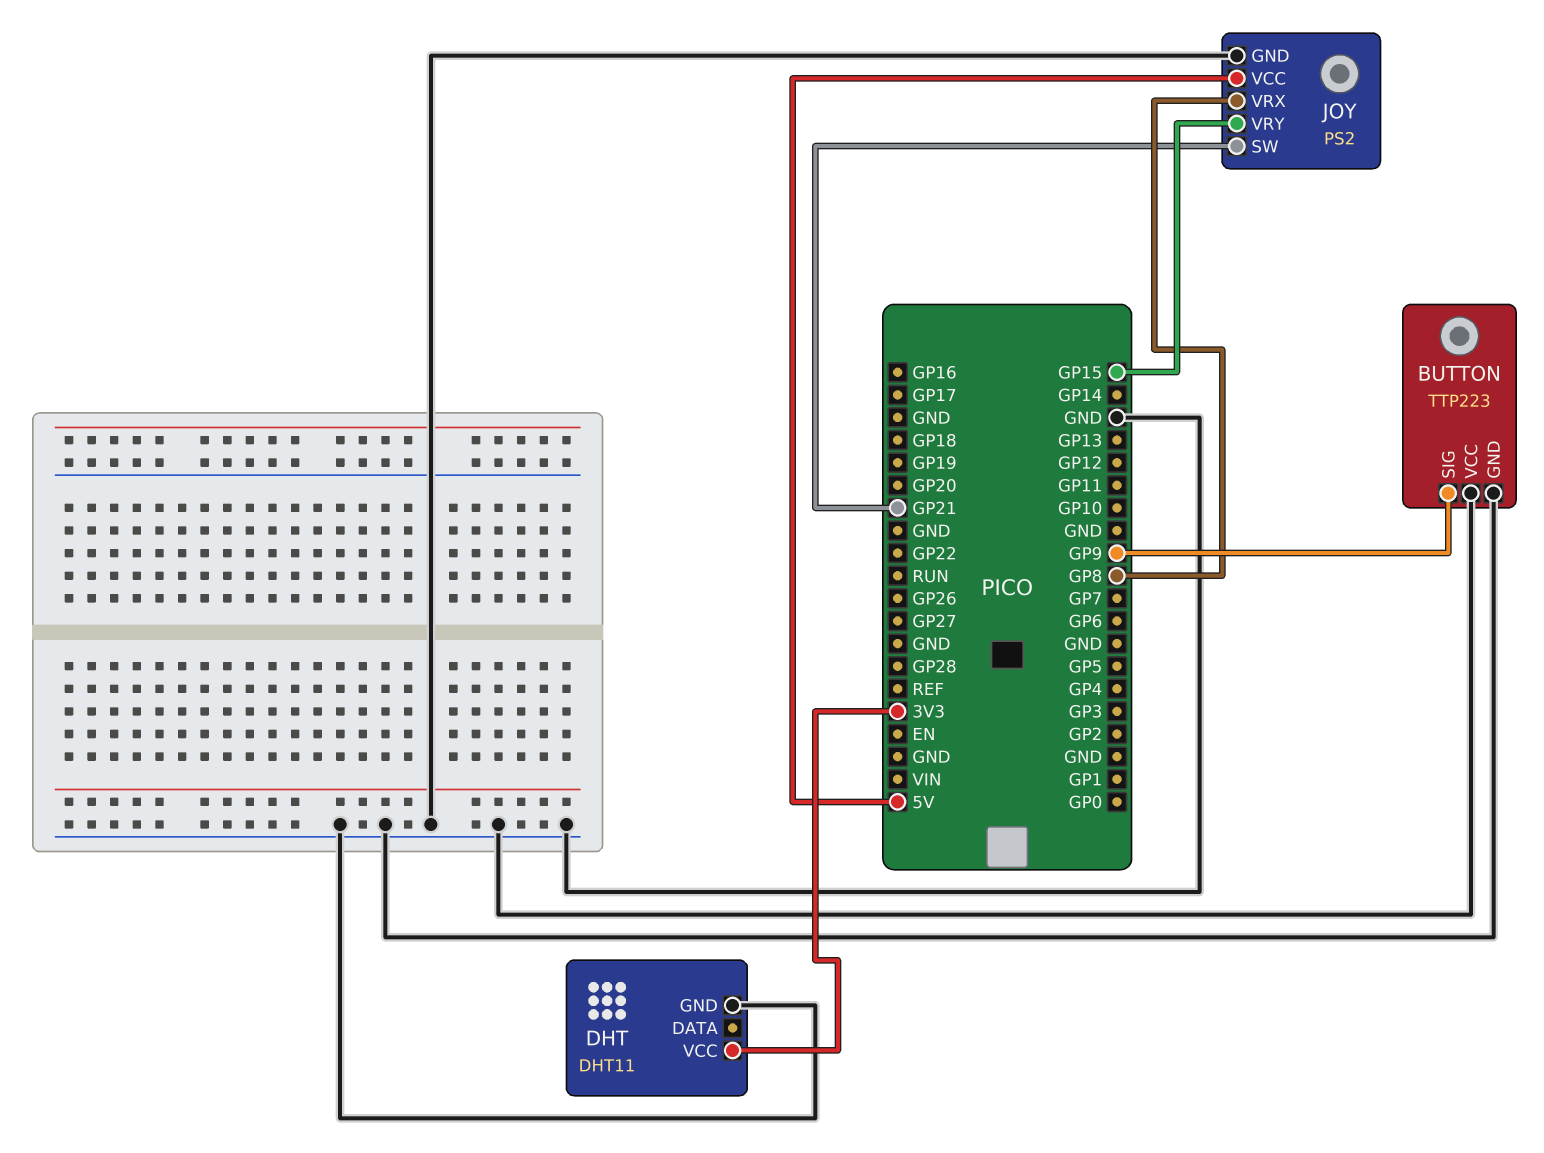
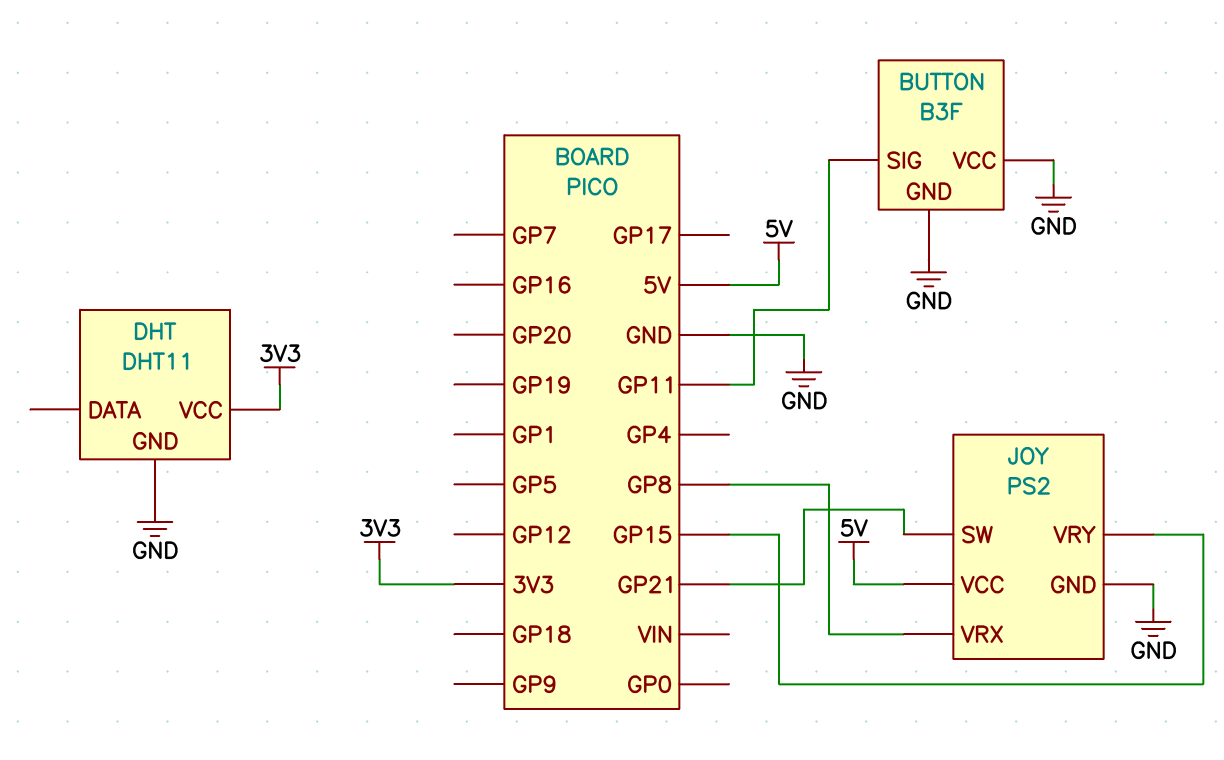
BUTTON: TTP223 -> B3F
BUTTON pin SIG: GP9 -> GP11

